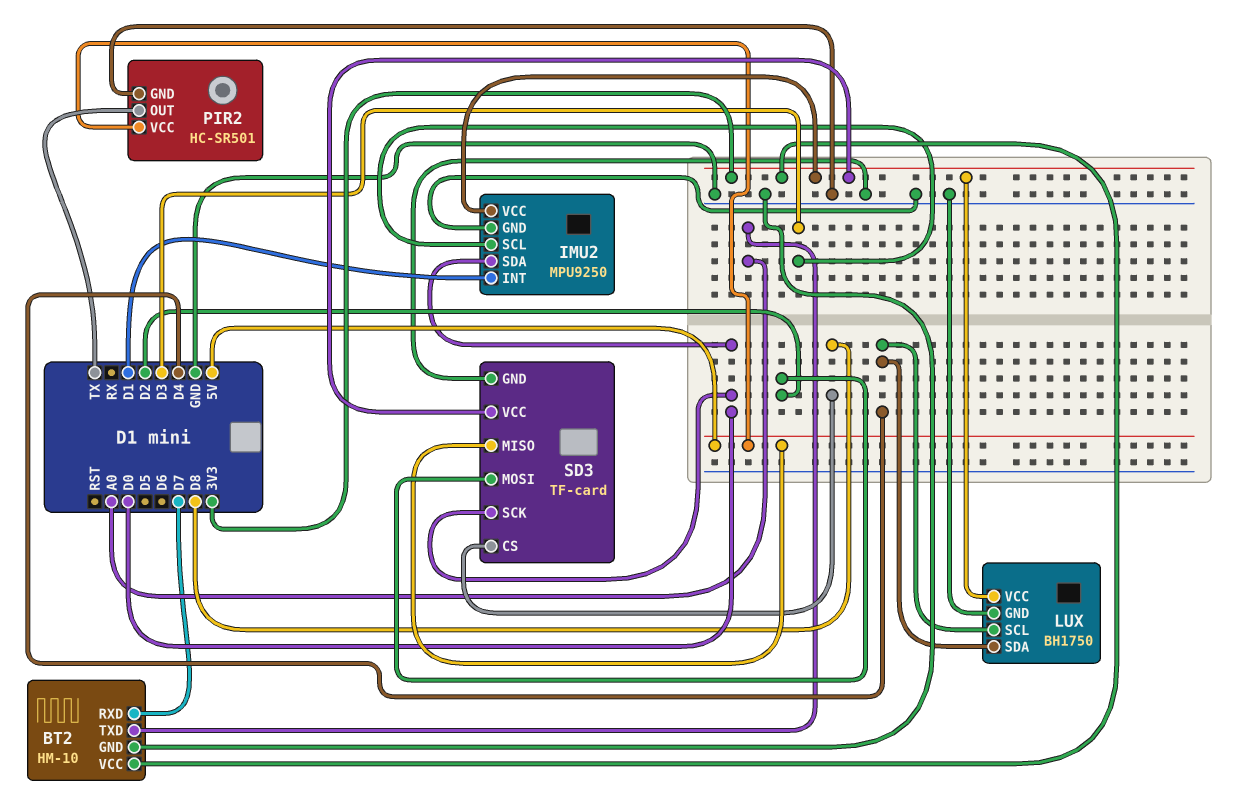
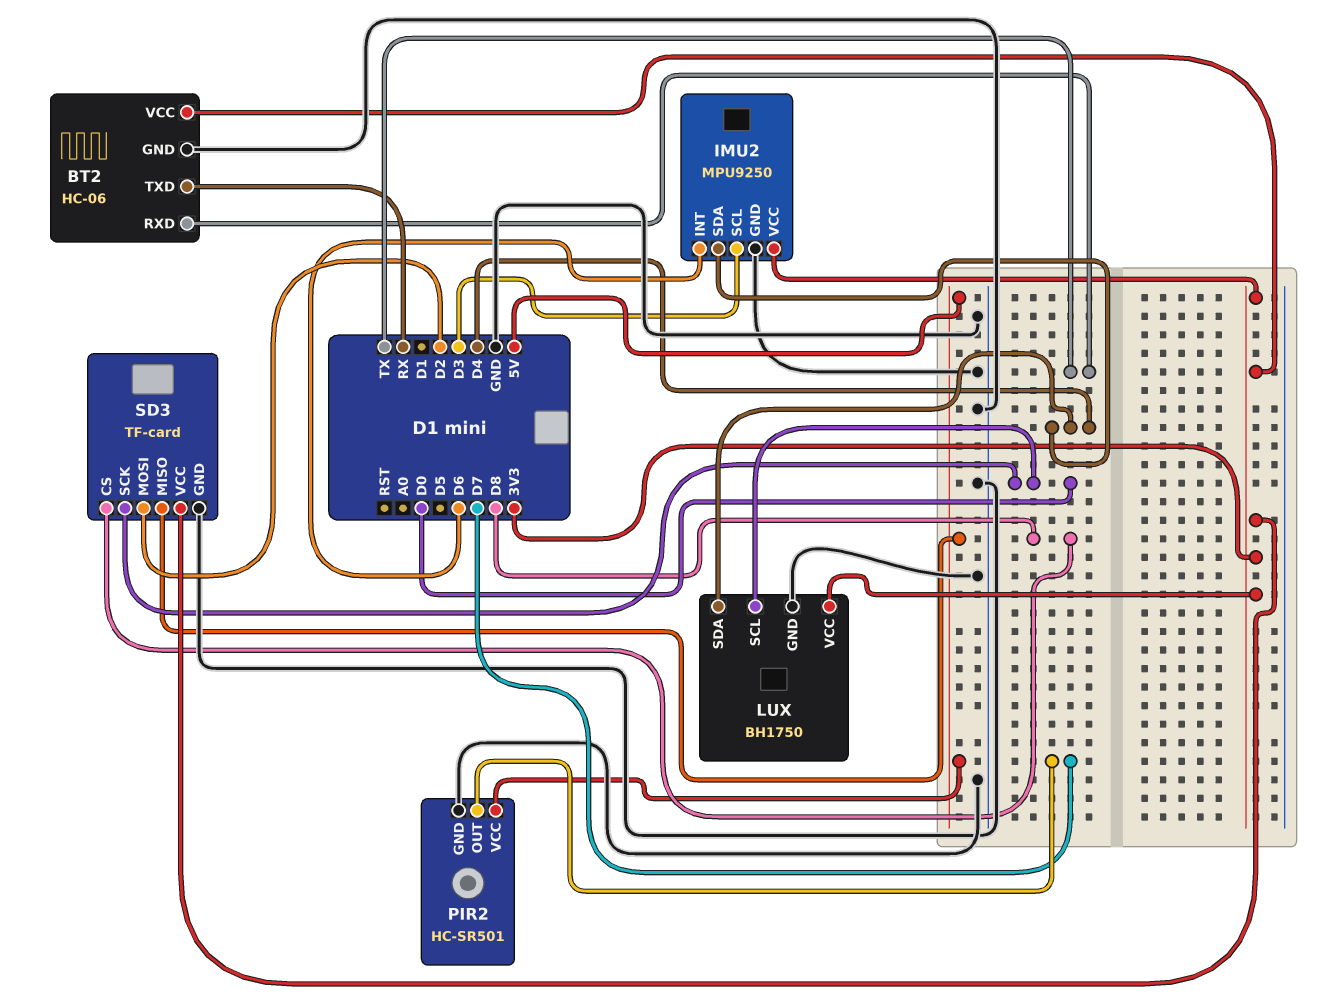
BT2: HM-10 -> HC-06
BT2 pin RXD: D7 -> TX
BT2 pin TXD: A0 -> RX
IMU2 pin INT: D1 -> D6
IMU2 pin SDA: D0 -> D4
LUX pin SCL: D4 -> D0
PIR2 pin OUT: TX -> D7

